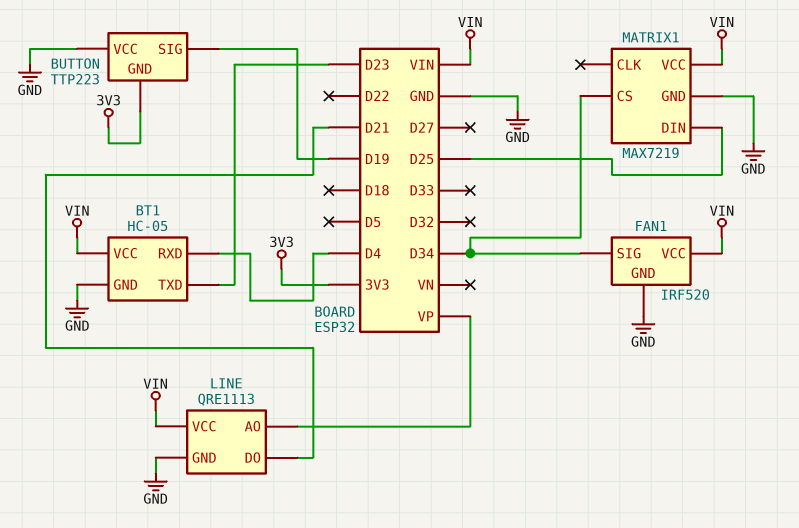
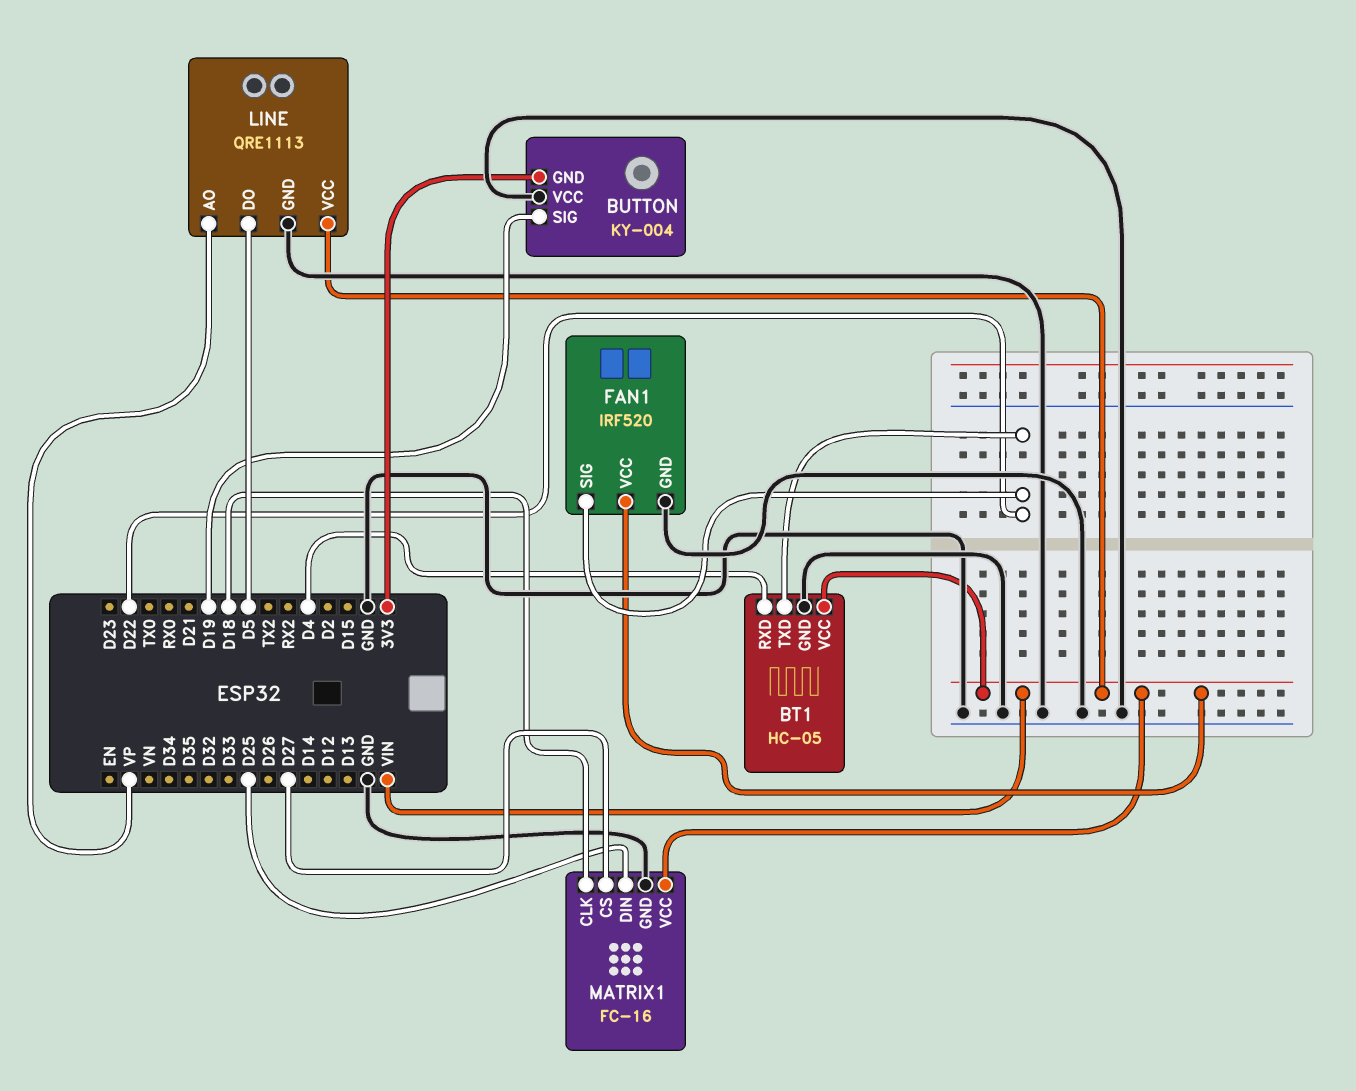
BT1 pin TXD: D23 -> D22
BUTTON: TTP223 -> KY-004
FAN1 pin SIG: D34 -> D22
LINE pin DO: D21 -> D5
MATRIX1: MAX7219 -> FC-16
MATRIX1 pin CLK: none -> D18
MATRIX1 pin CS: D34 -> D27

